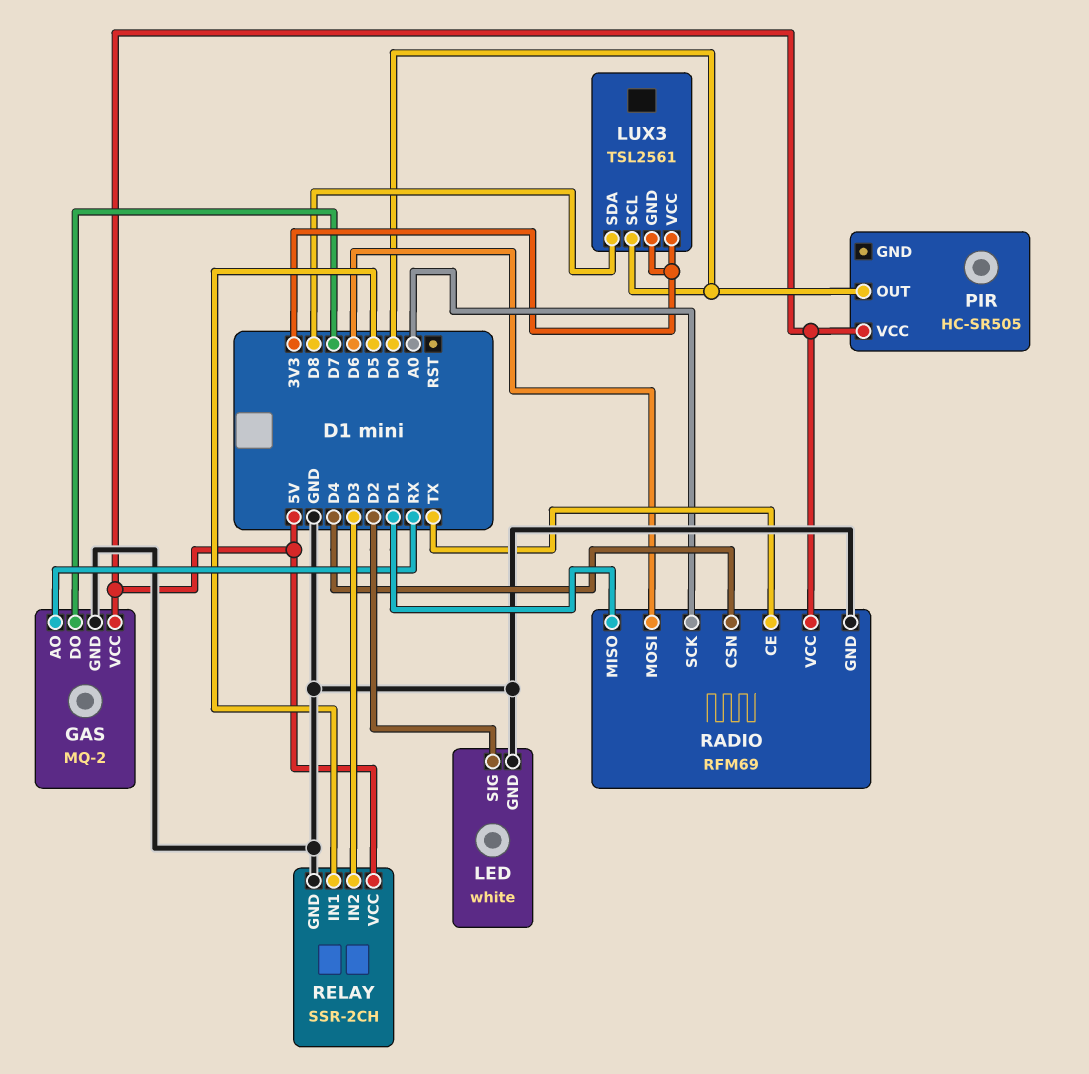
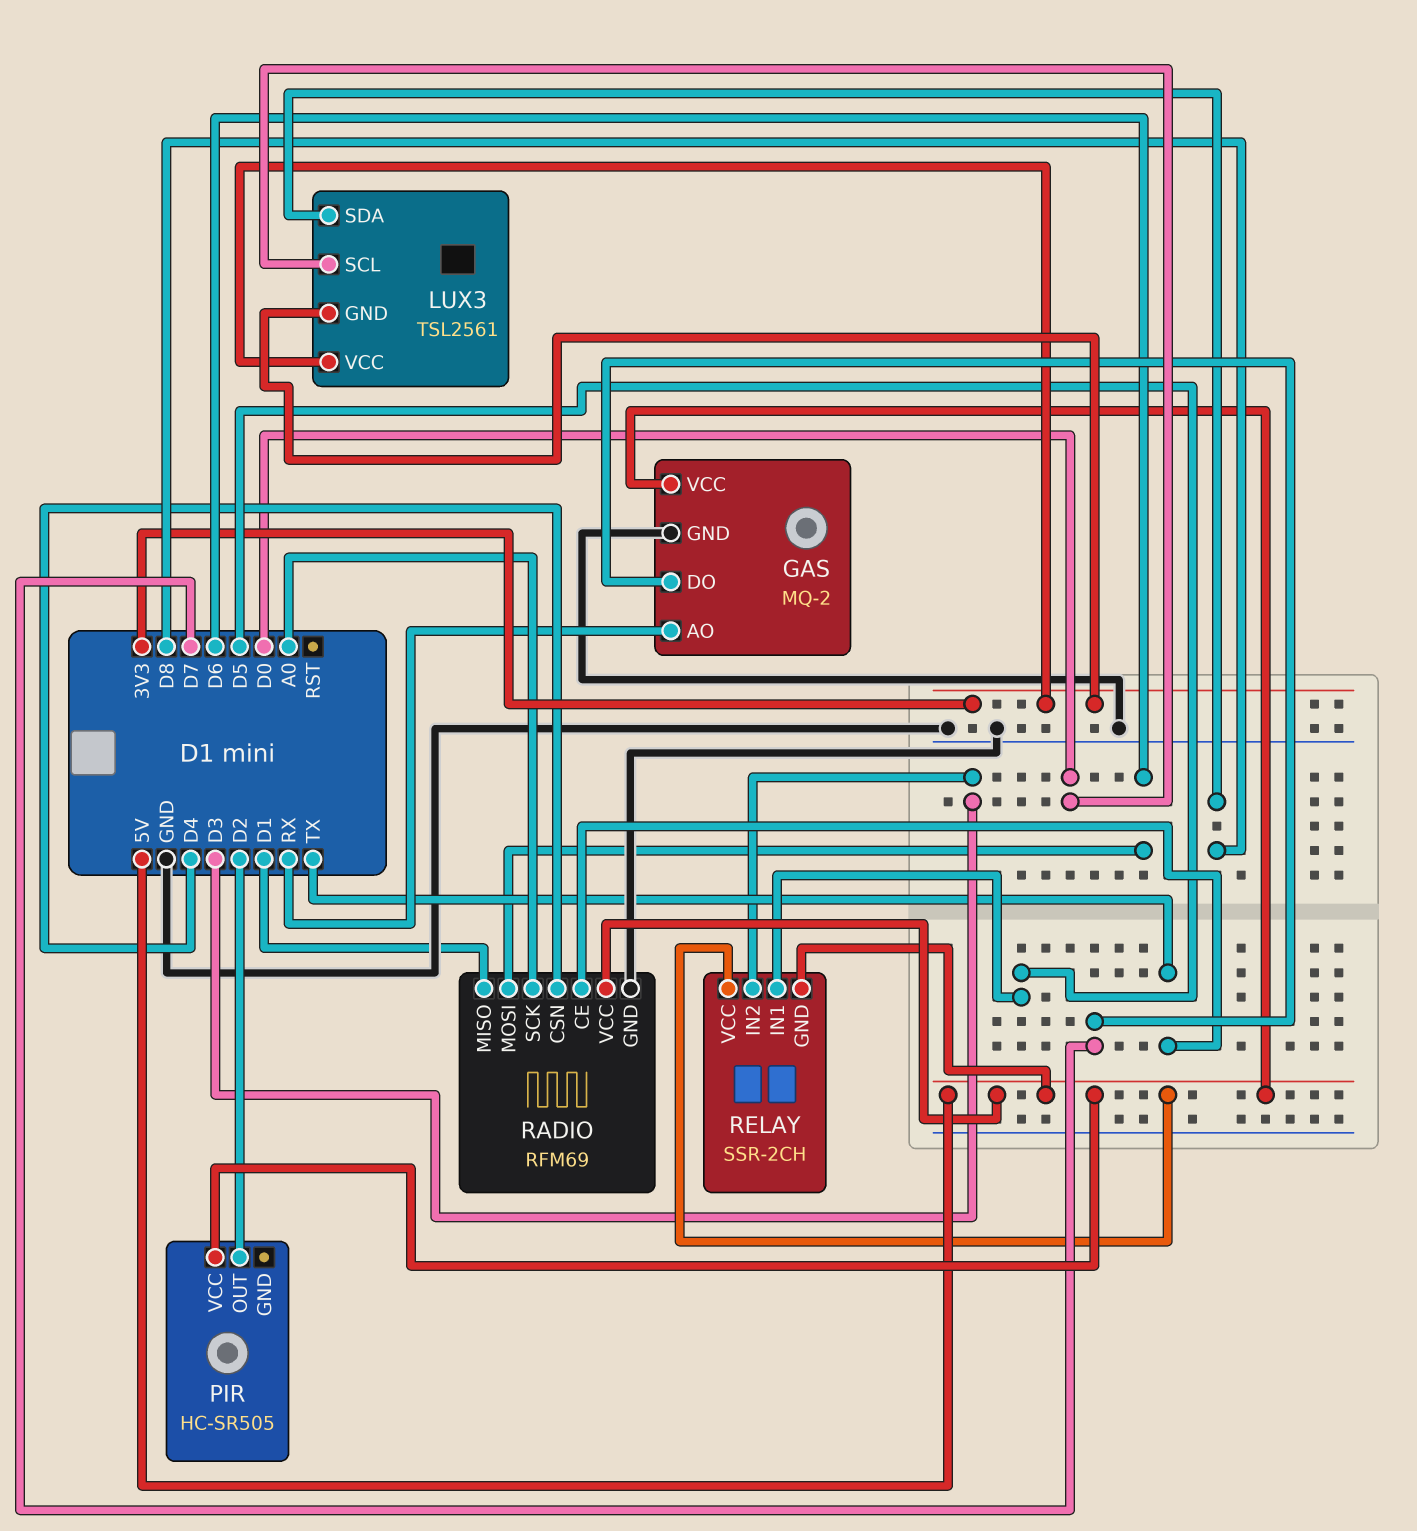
LED: white -> none
LED pin GND: GND -> none
LED pin SIG: D2 -> none
PIR pin OUT: D0 -> D2
RELAY pin GND: GND -> 5V

